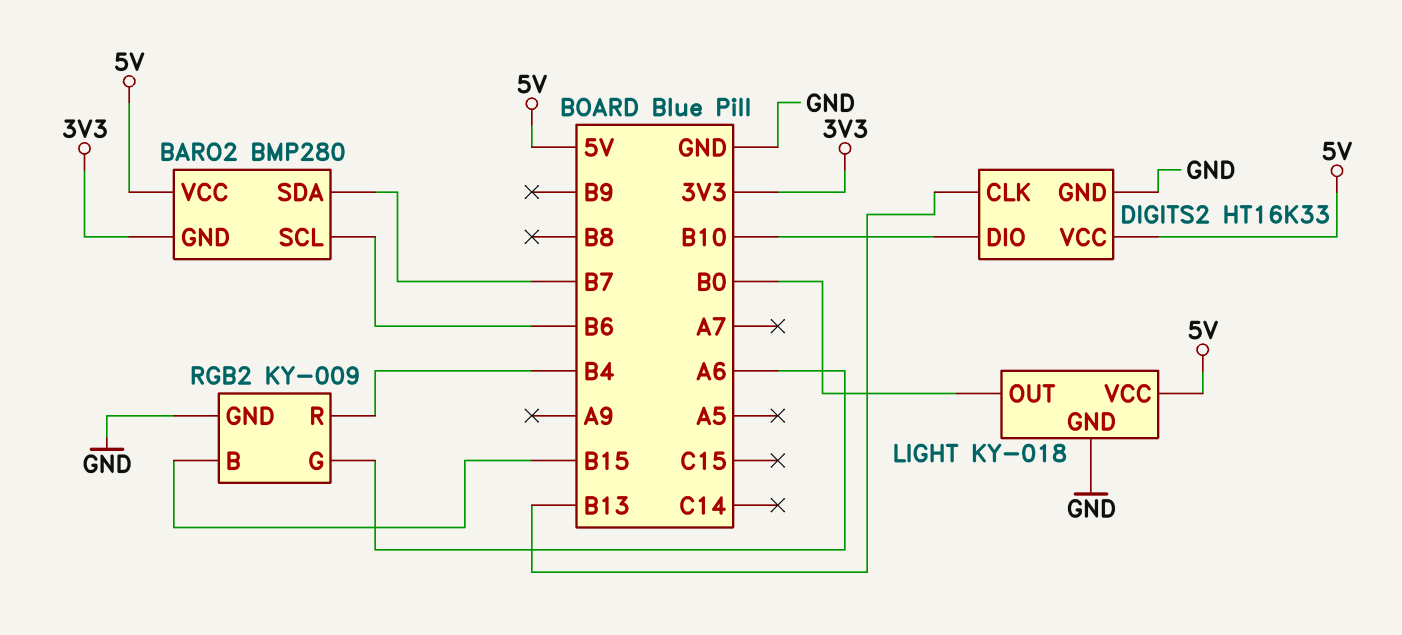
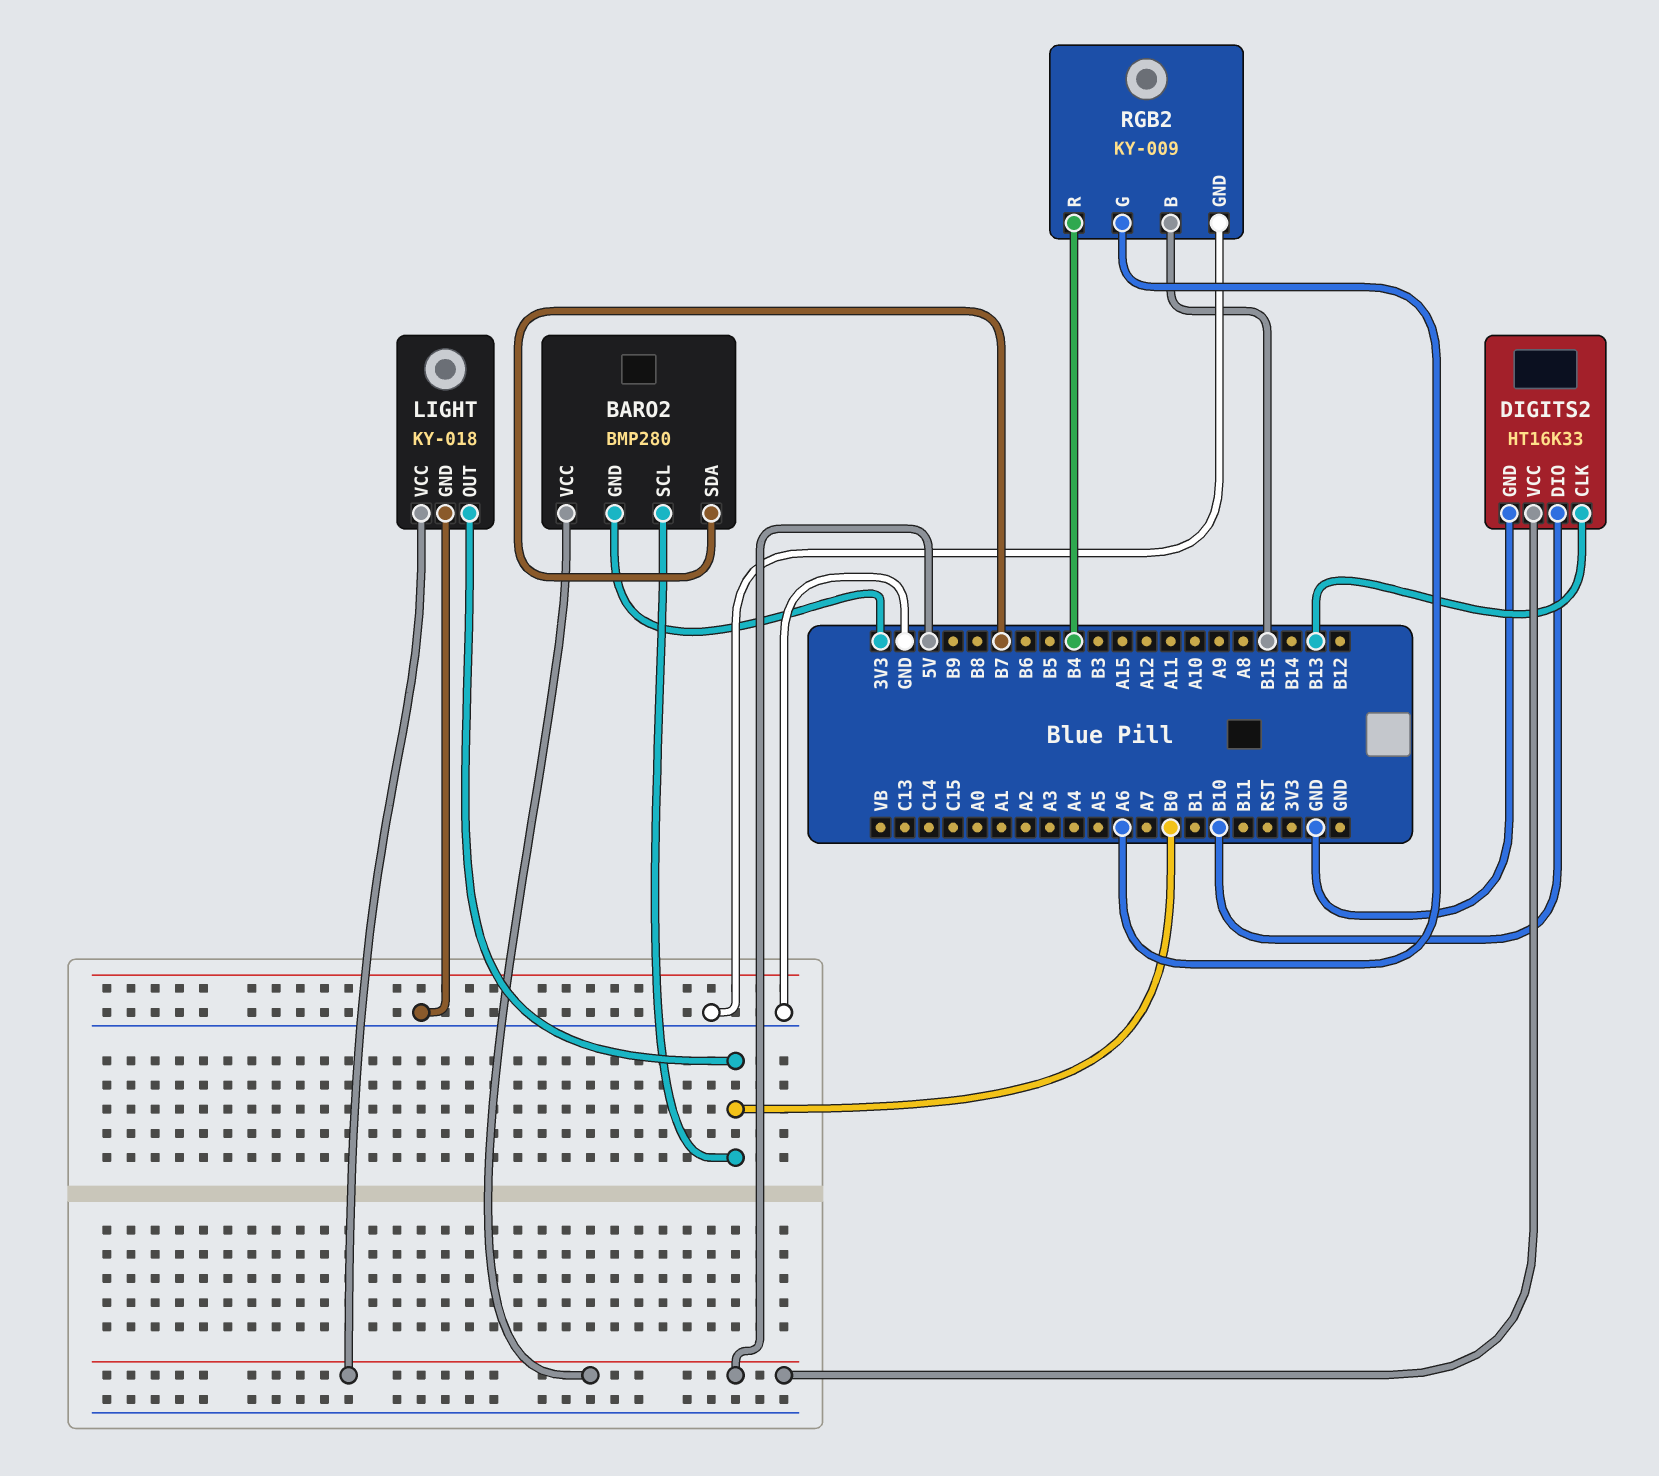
BARO2 pin SCL: B6 -> B0

